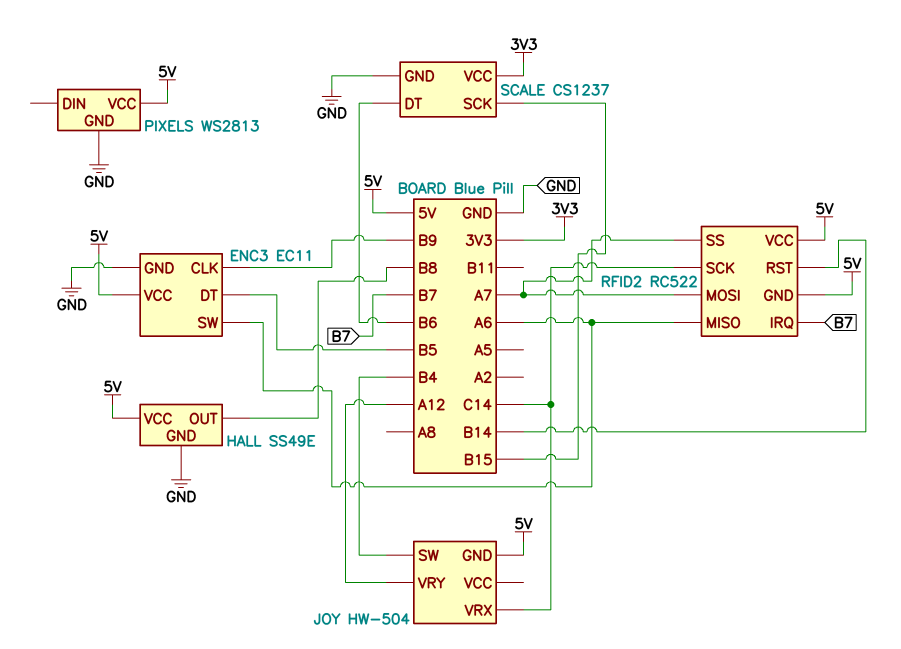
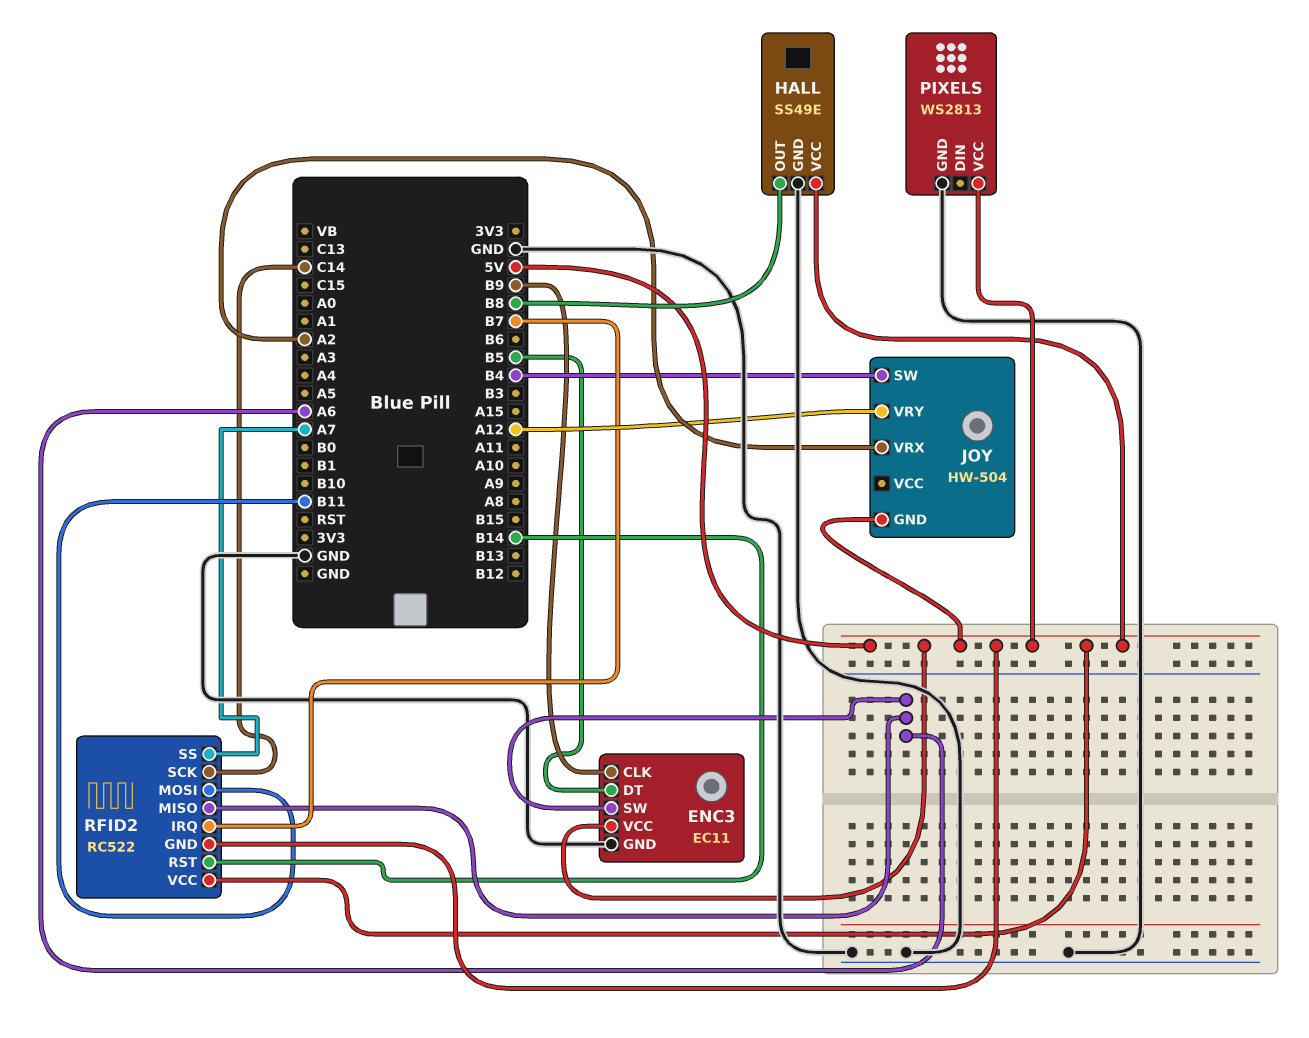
JOY pin VRX: C14 -> A2
RFID2 pin MOSI: A7 -> B11
SCALE: CS1237 -> none
SCALE pin DT: B6 -> none
SCALE pin GND: GND -> none
SCALE pin SCK: B15 -> none
SCALE pin VCC: 3V3 -> none

